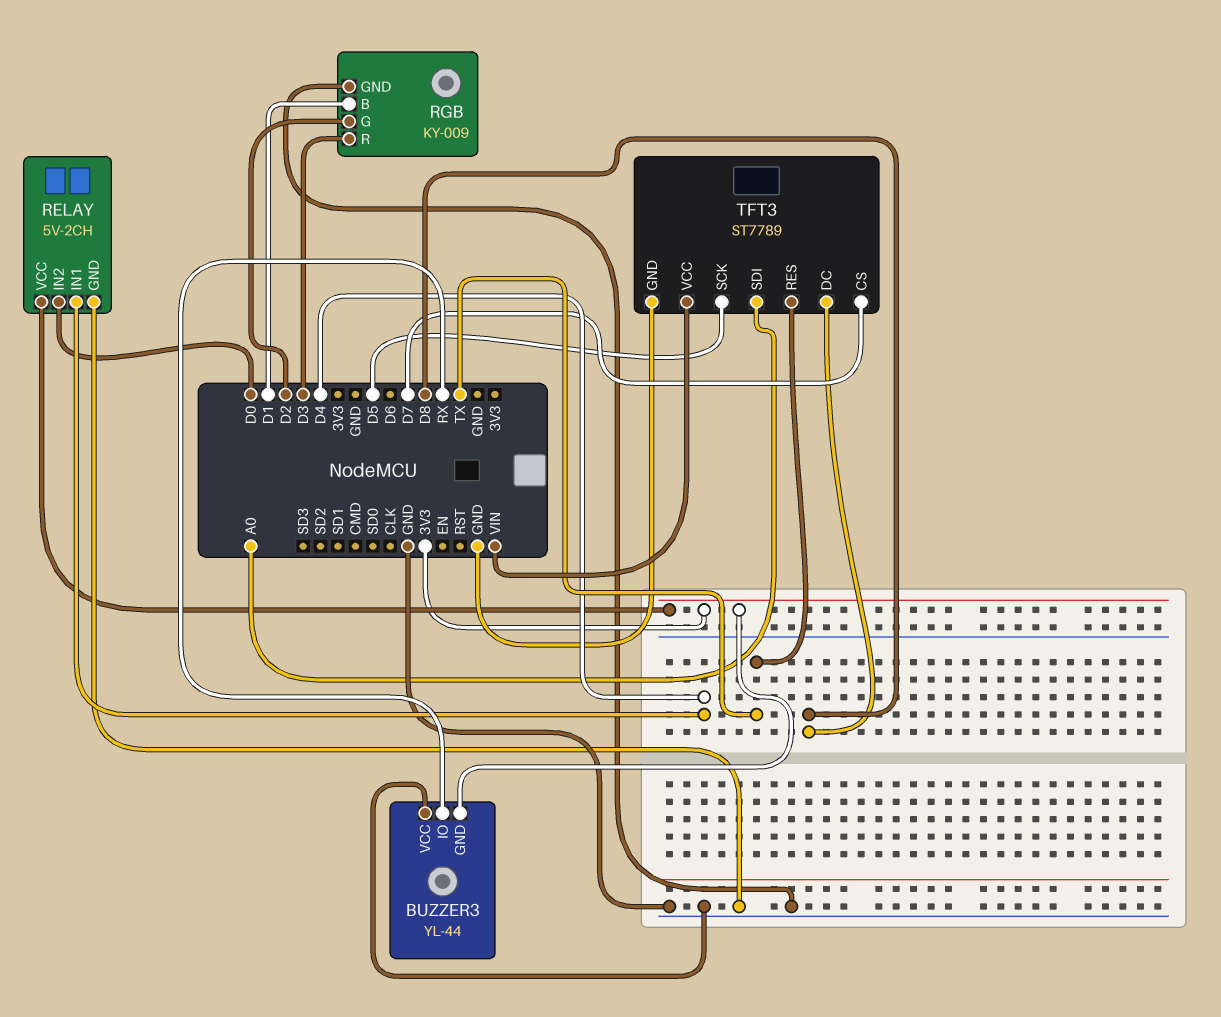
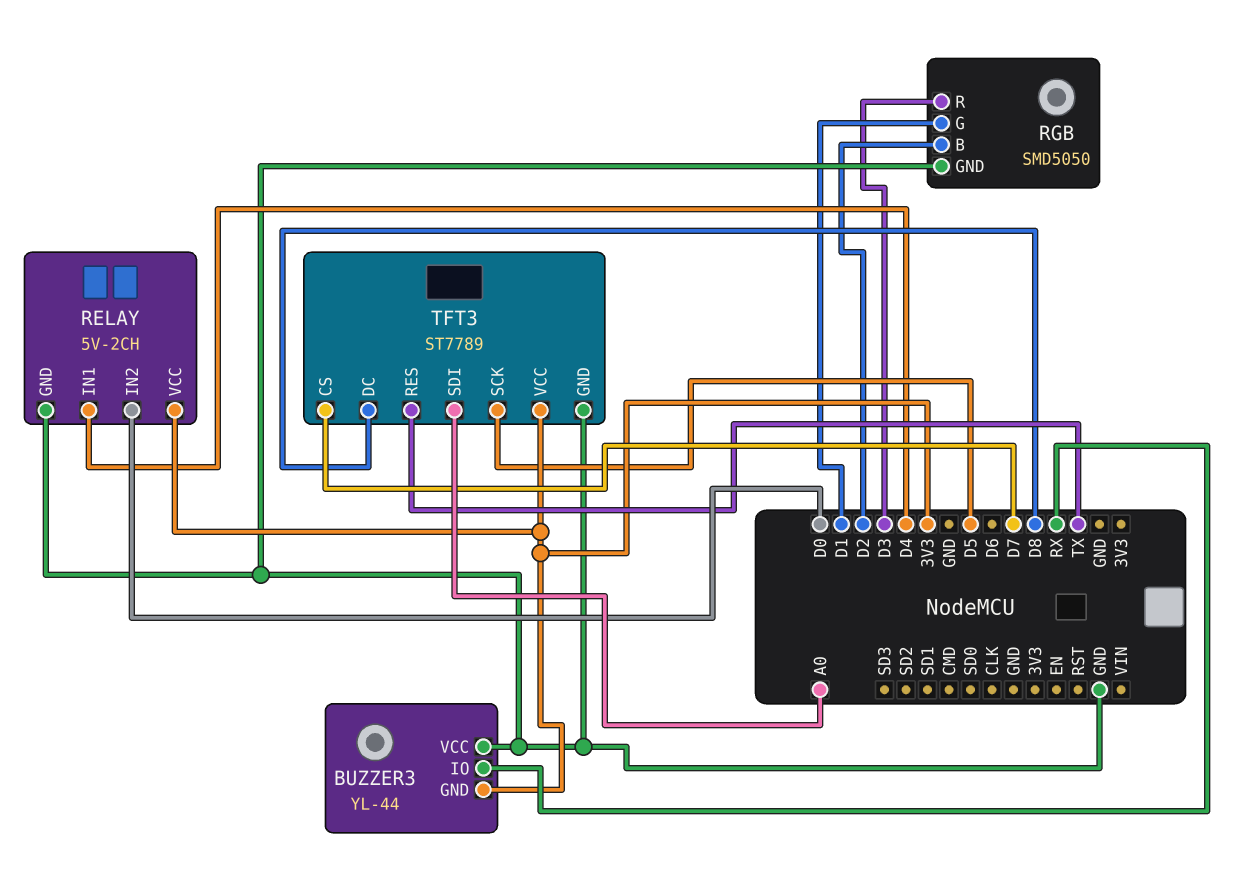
RGB: KY-009 -> SMD5050
RGB pin B: D1 -> D2
RGB pin G: D2 -> D1
TFT3 pin VCC: VIN -> 3V3

